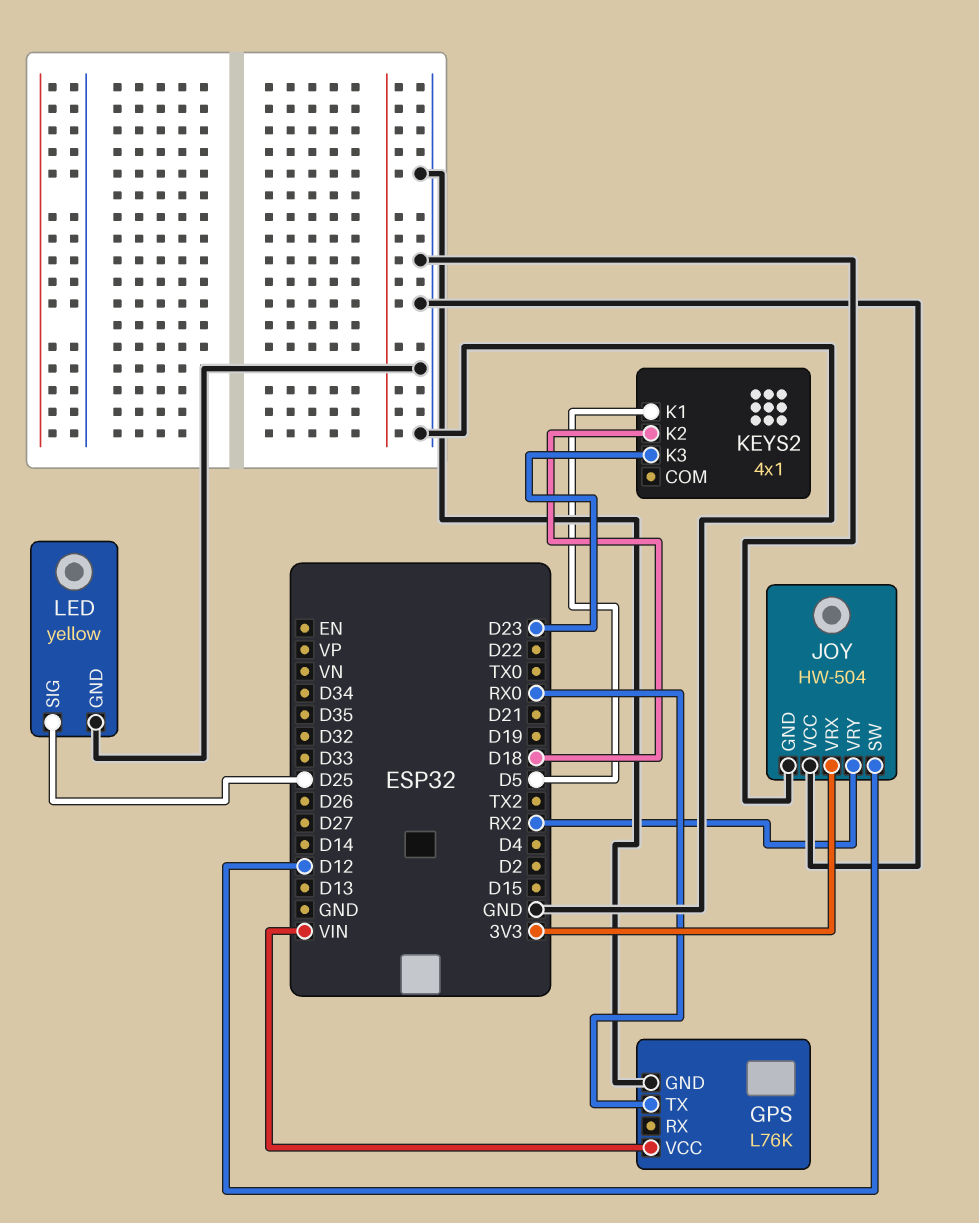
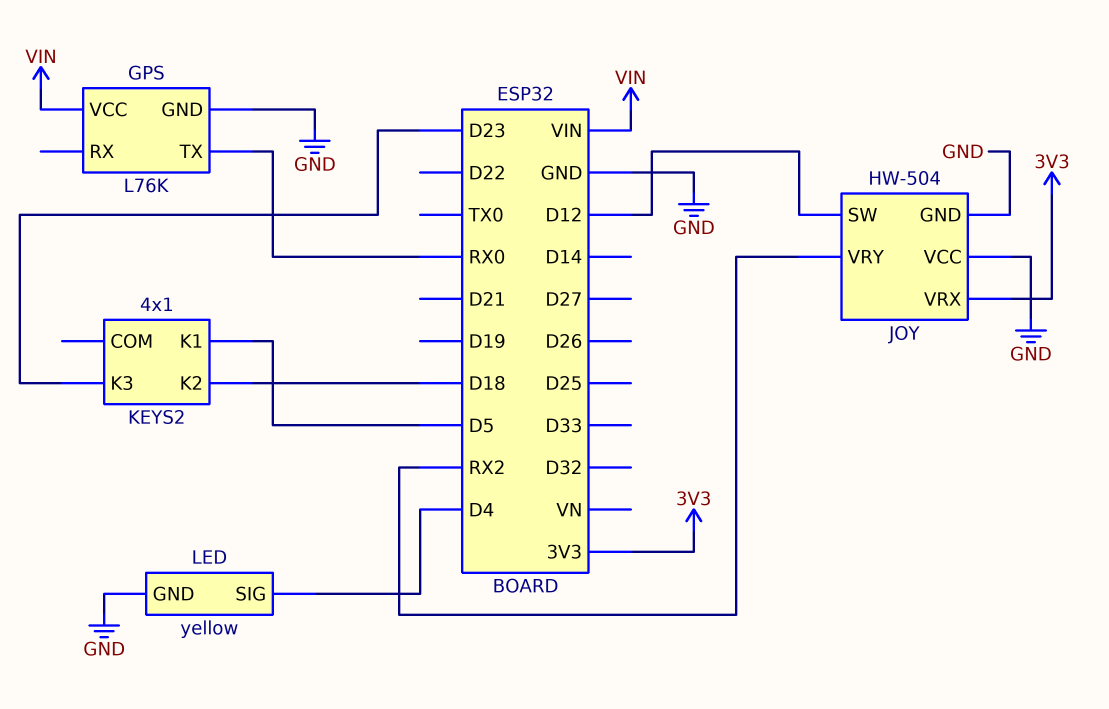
LED pin SIG: D25 -> D4

